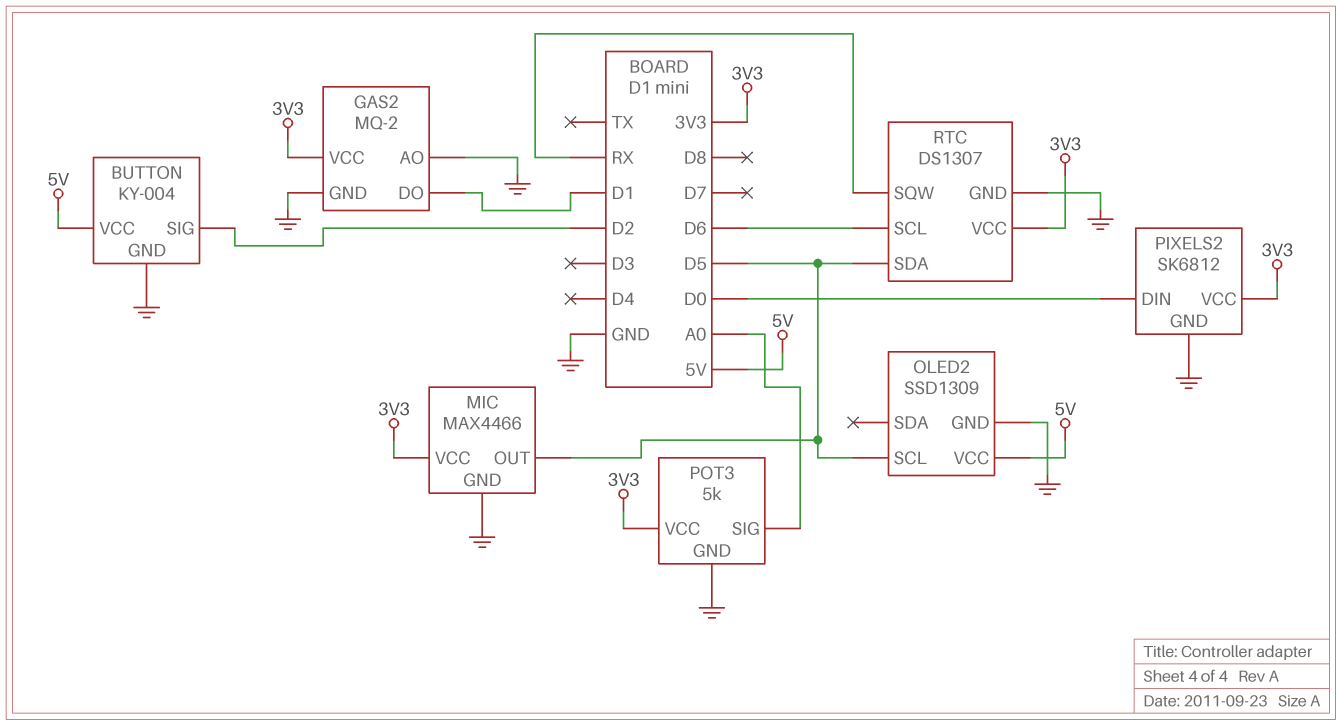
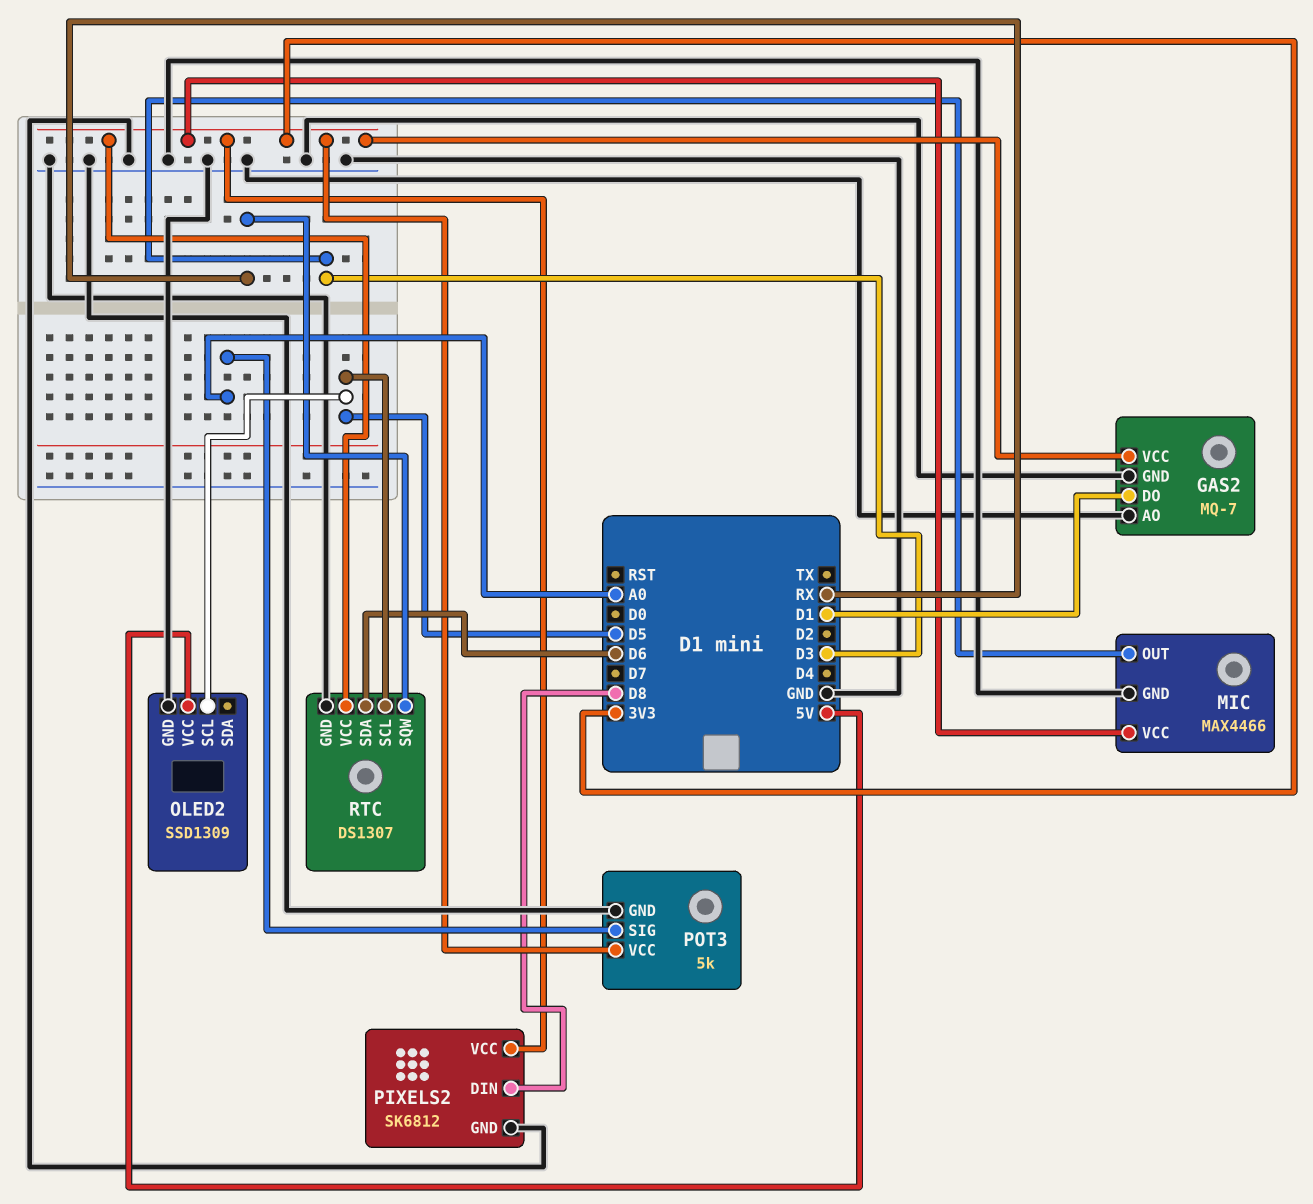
BUTTON: KY-004 -> none
BUTTON pin GND: GND -> none
BUTTON pin SIG: D2 -> none
BUTTON pin VCC: 5V -> none
GAS2: MQ-2 -> MQ-7
MIC pin OUT: D5 -> D3
PIXELS2 pin DIN: D0 -> D8
RTC pin SCL: D6 -> D5
RTC pin SDA: D5 -> D6

